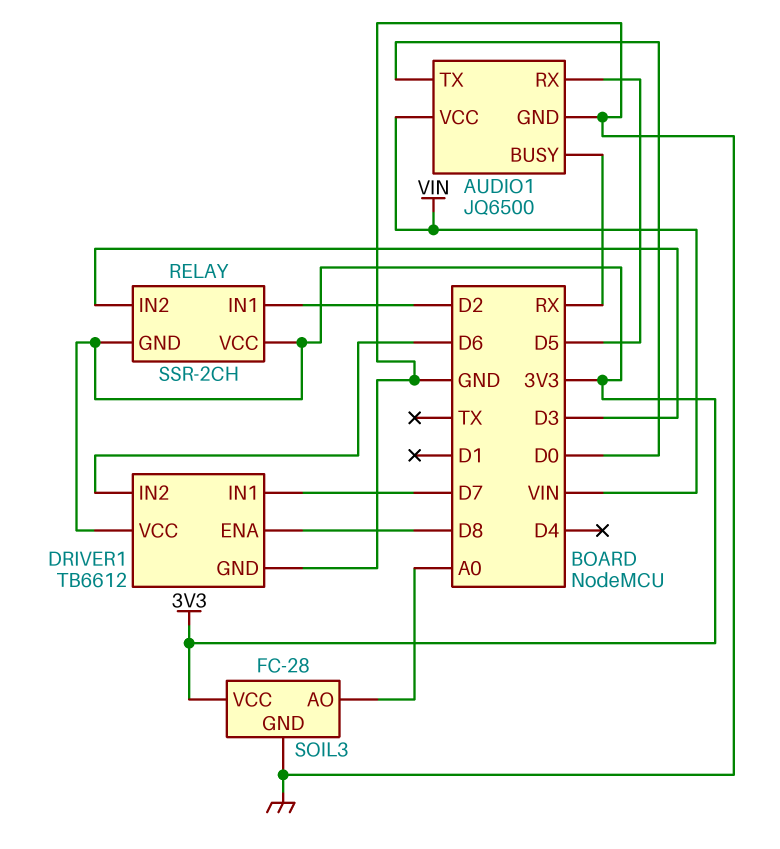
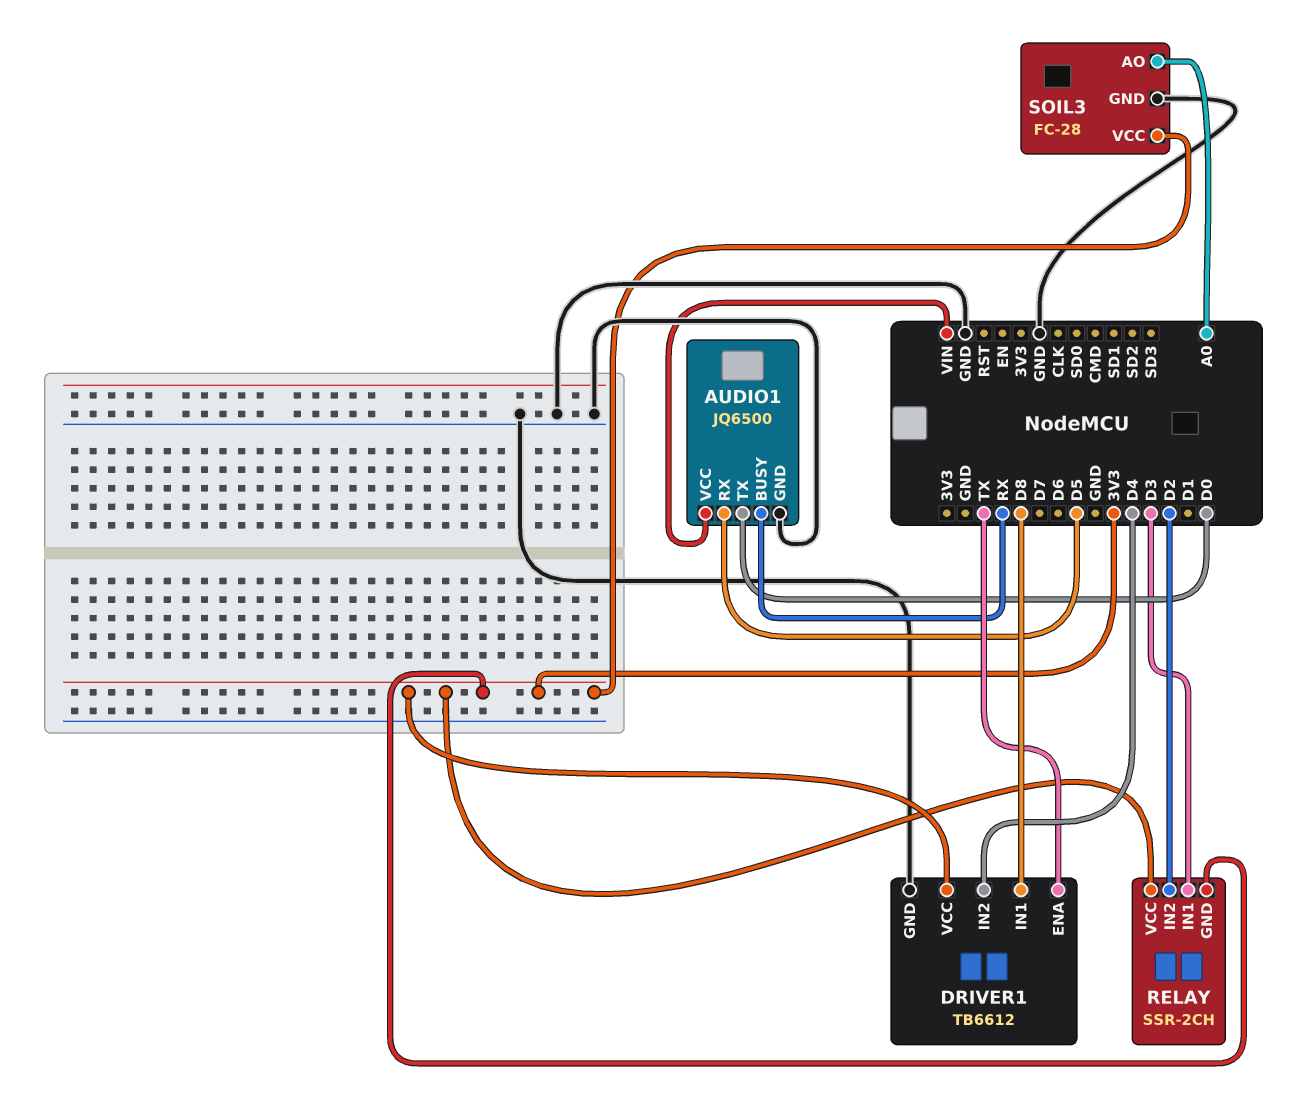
DRIVER1 pin ENA: D8 -> TX
DRIVER1 pin IN1: D7 -> D8
DRIVER1 pin IN2: D6 -> D4
RELAY pin IN1: D2 -> D3
RELAY pin IN2: D3 -> D2

